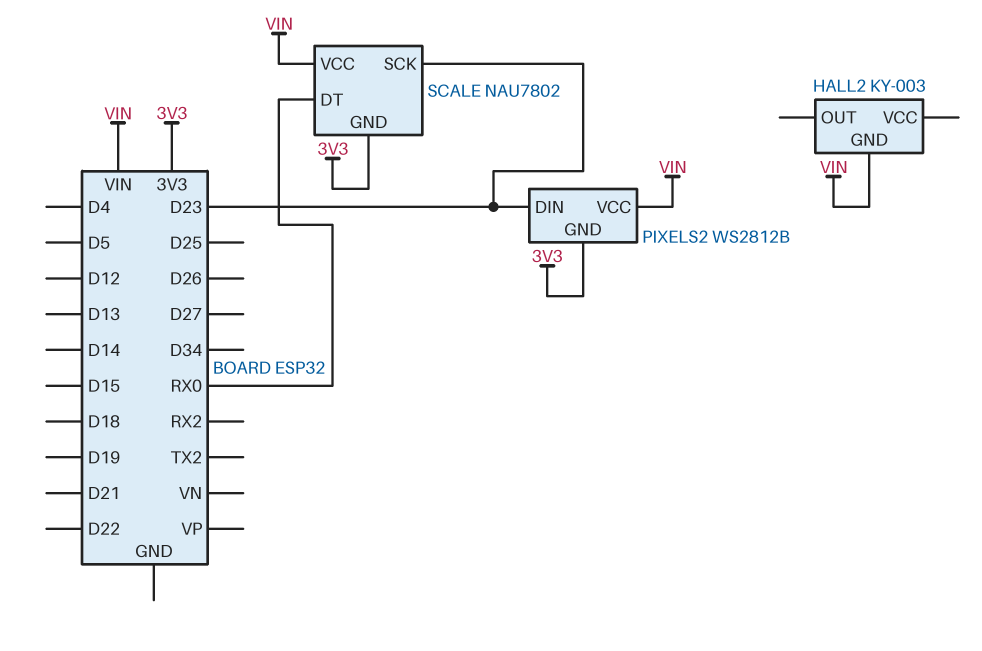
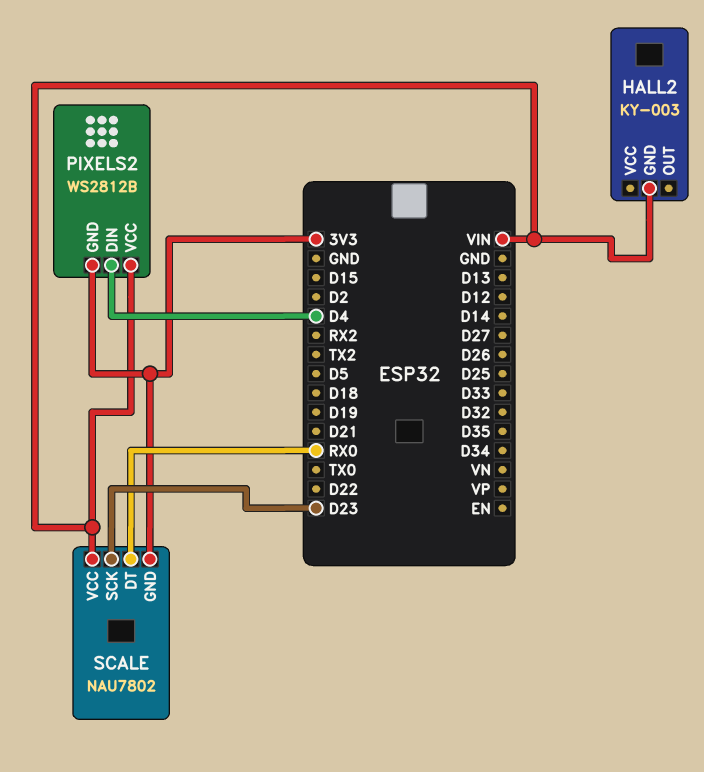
PIXELS2 pin DIN: D23 -> D4

